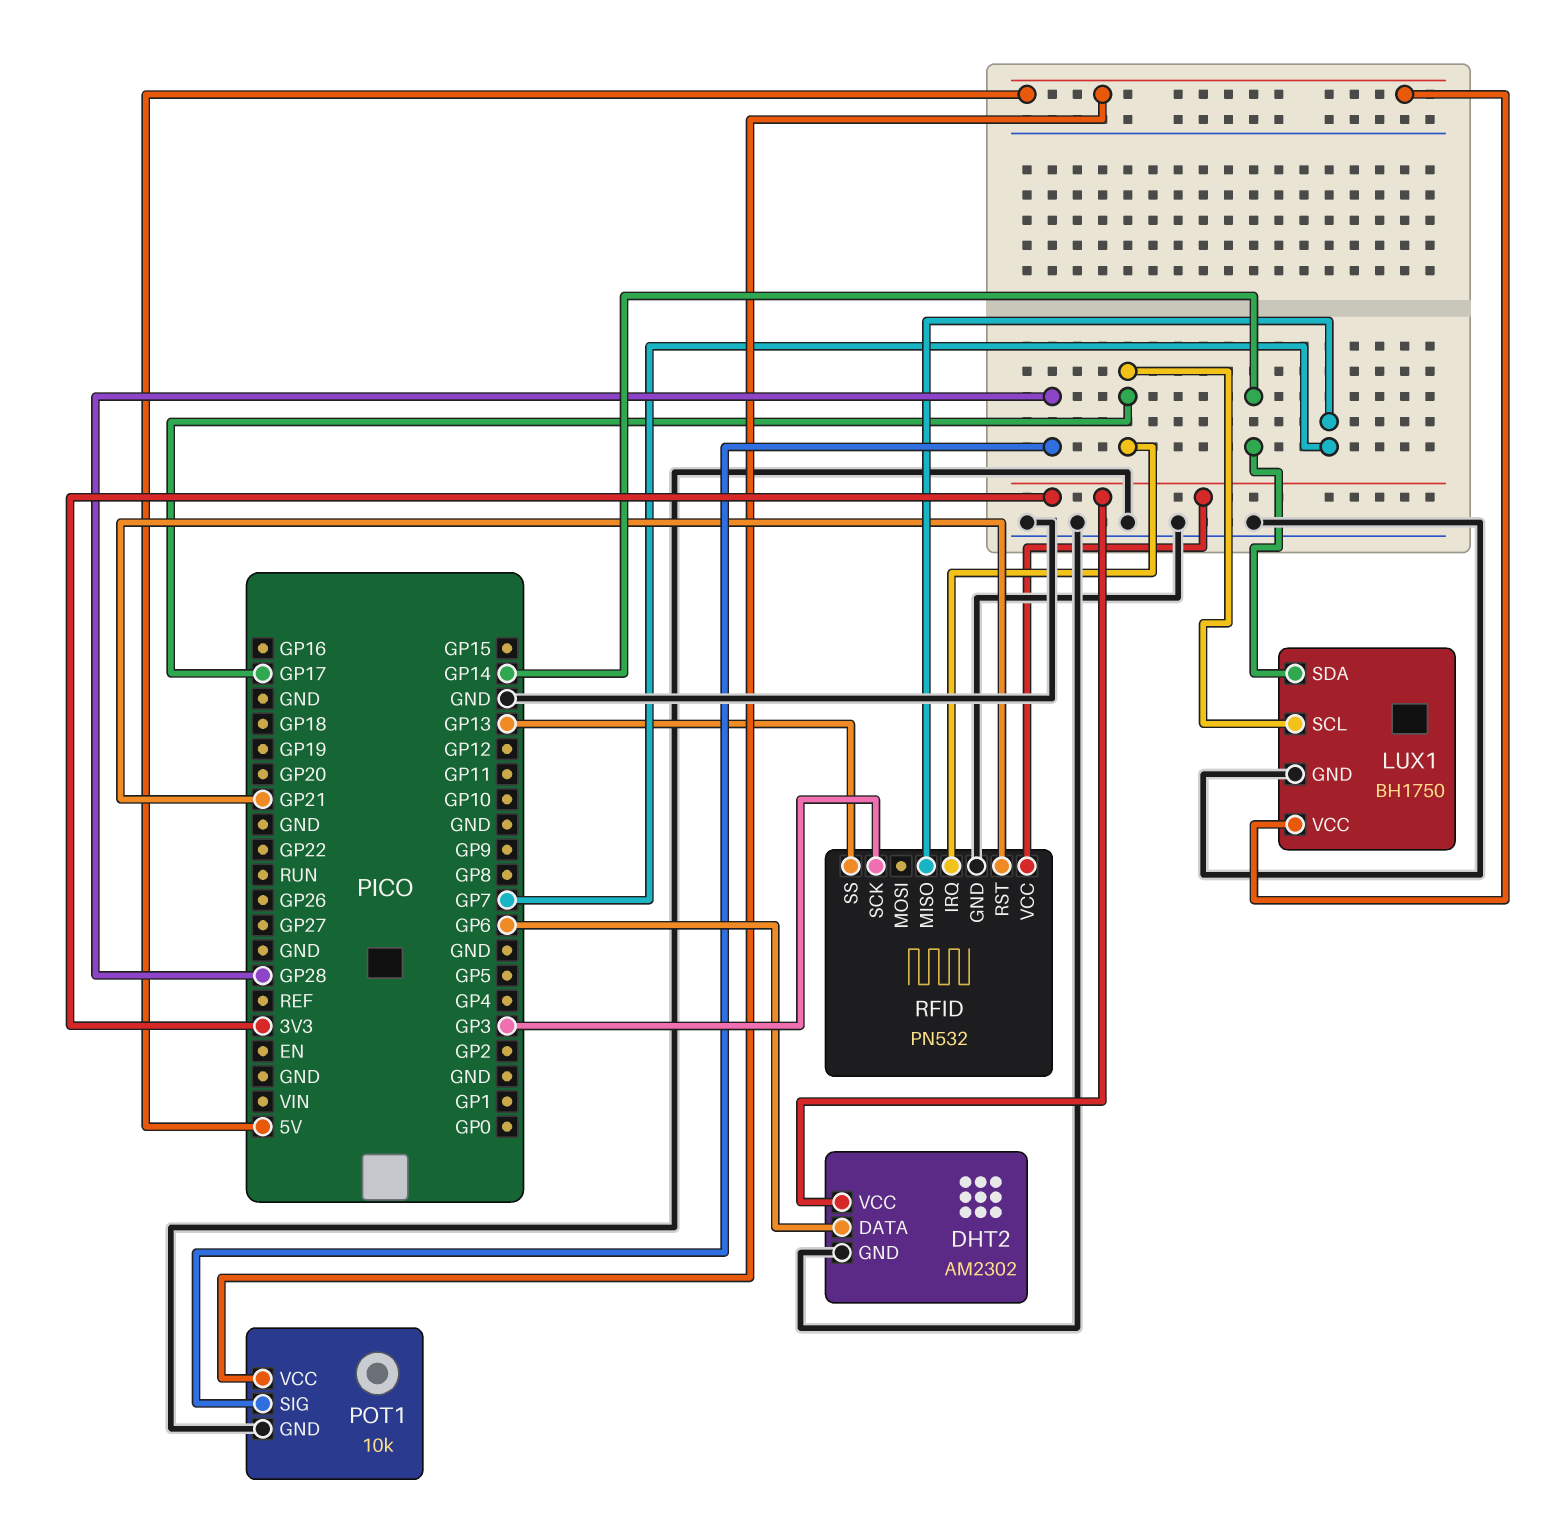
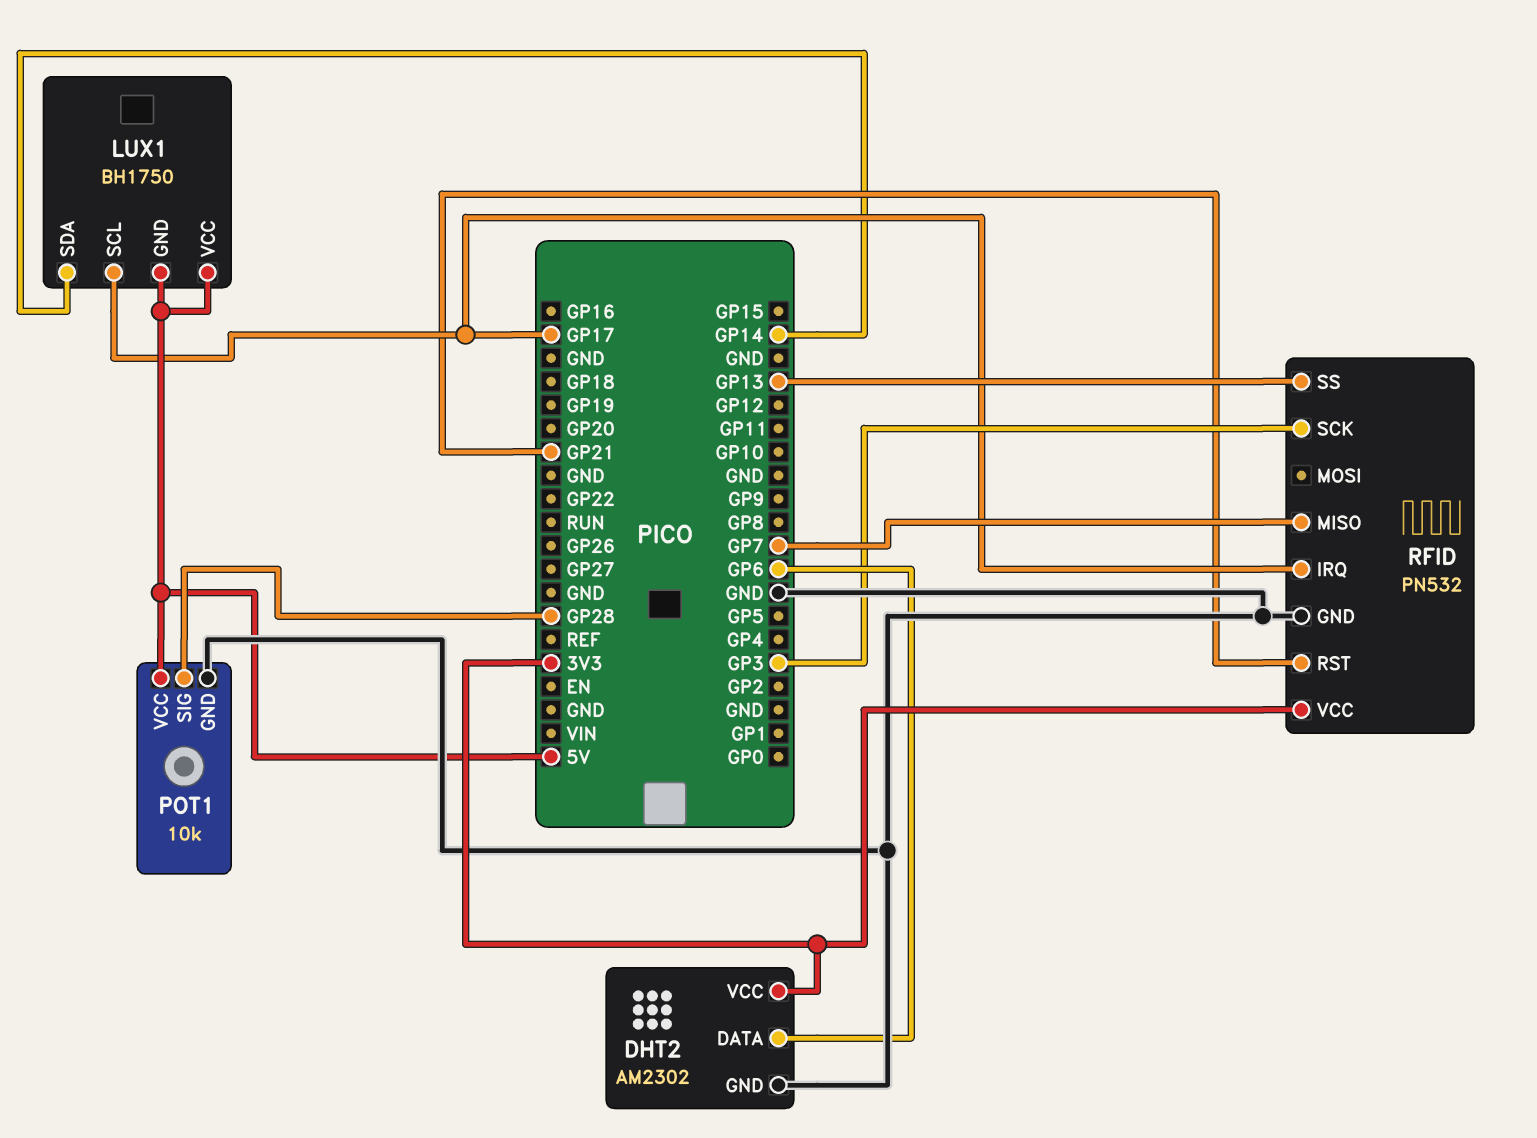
LUX1 pin GND: GND -> 5V

